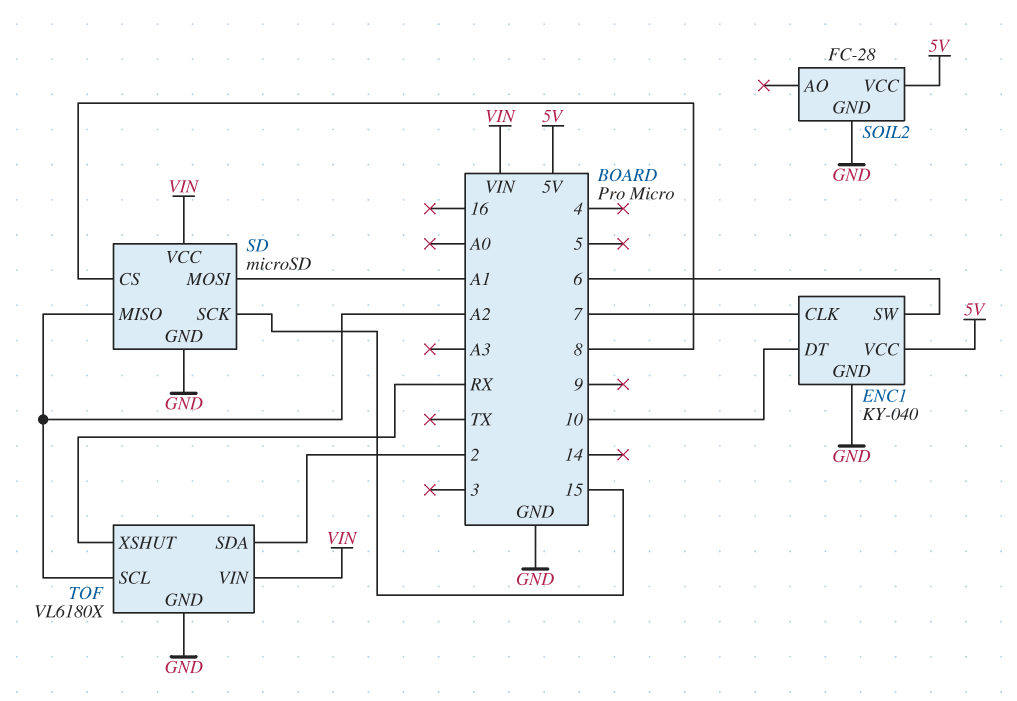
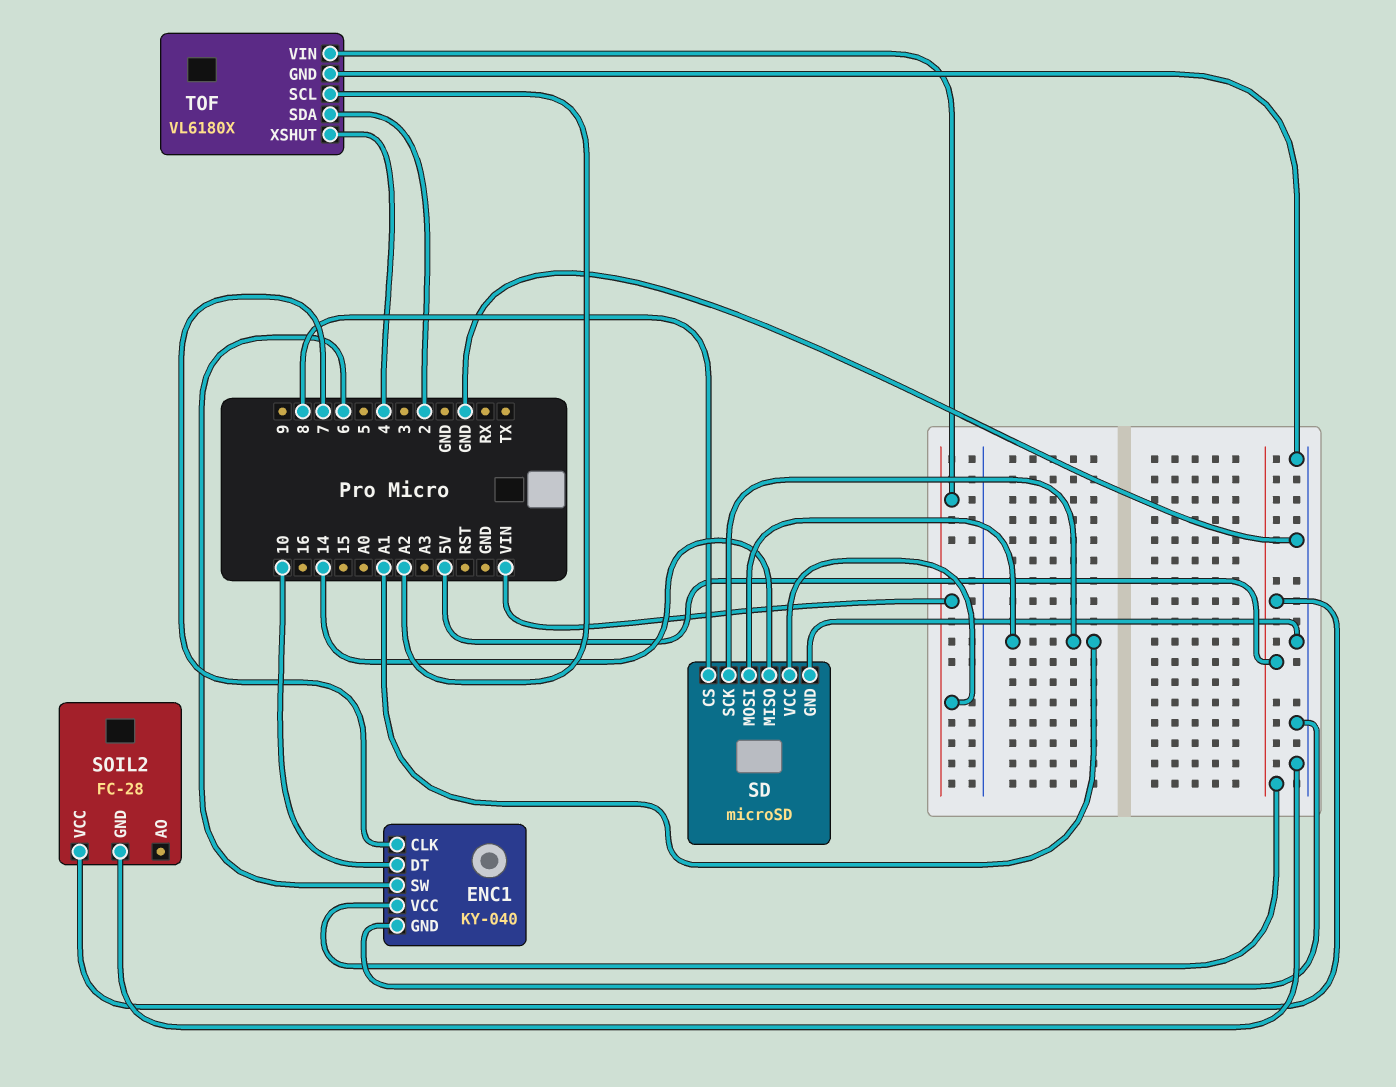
SD pin MISO: A2 -> 14
SD pin SCK: 15 -> A1
TOF pin XSHUT: RX -> 4

